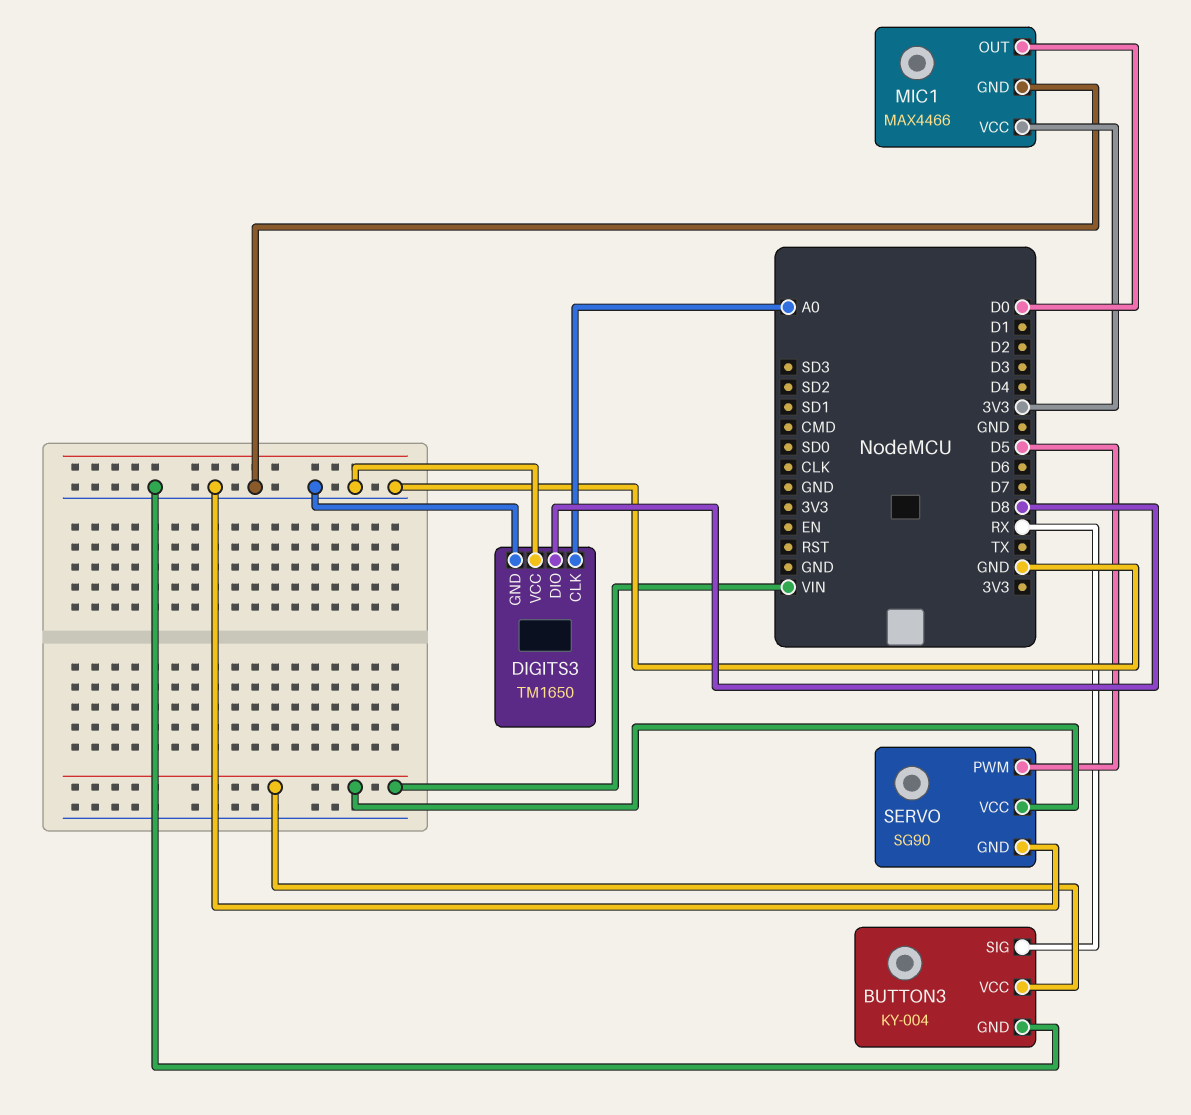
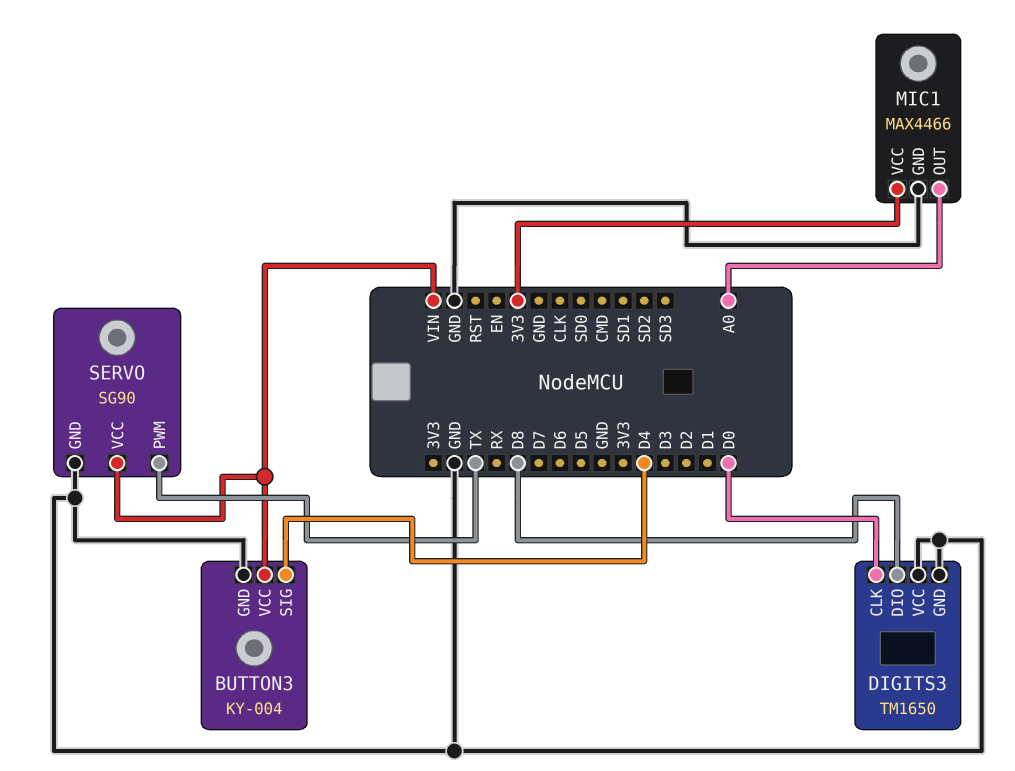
BUTTON3 pin SIG: RX -> D4
DIGITS3 pin CLK: A0 -> D0
MIC1 pin OUT: D0 -> A0
SERVO pin PWM: D5 -> TX

